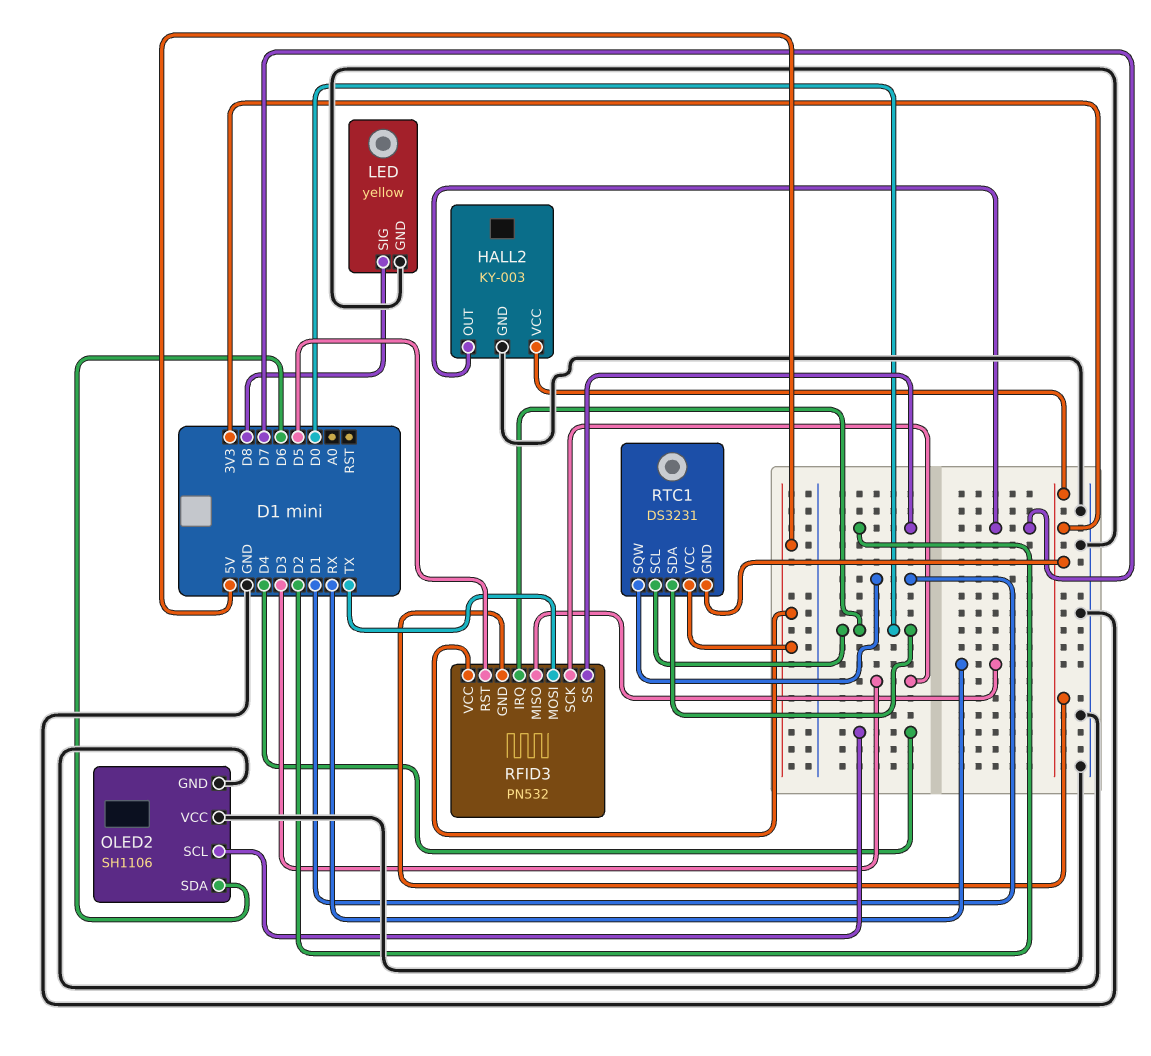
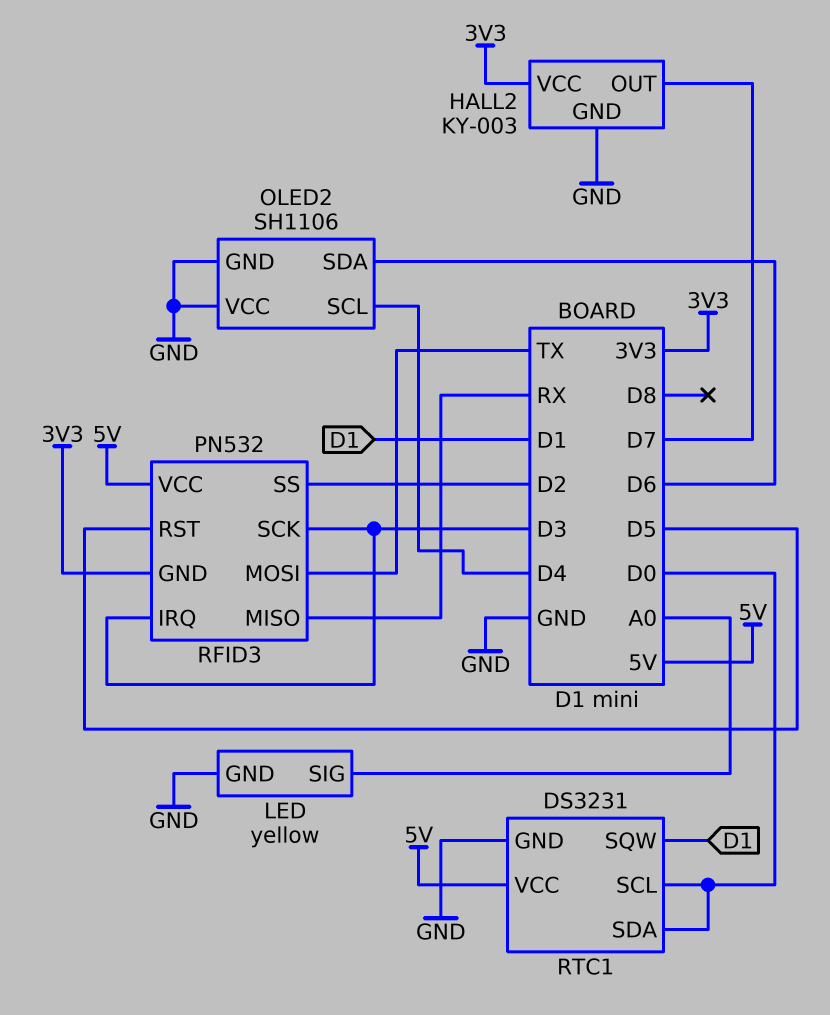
LED pin SIG: D8 -> A0
RFID3 pin IRQ: D0 -> D3
RTC1 pin GND: 3V3 -> GND

